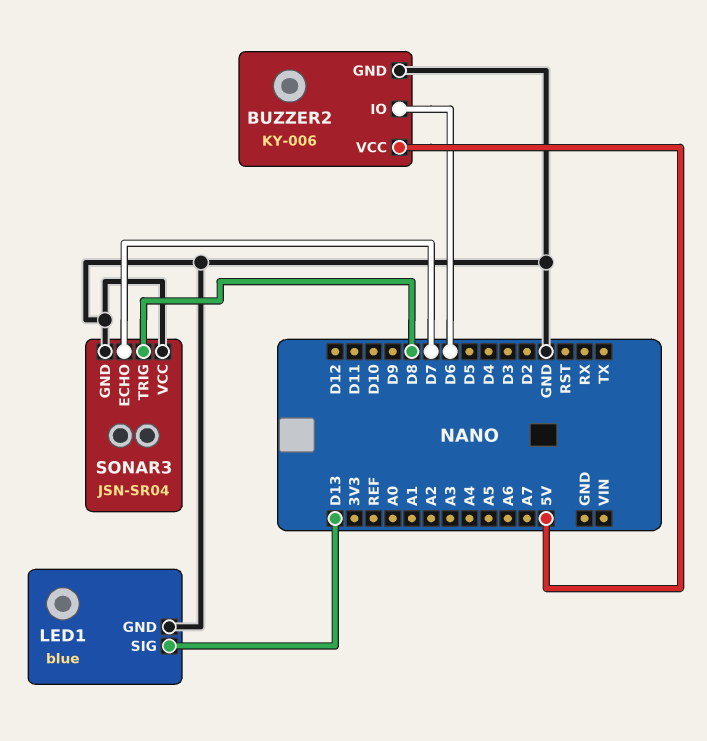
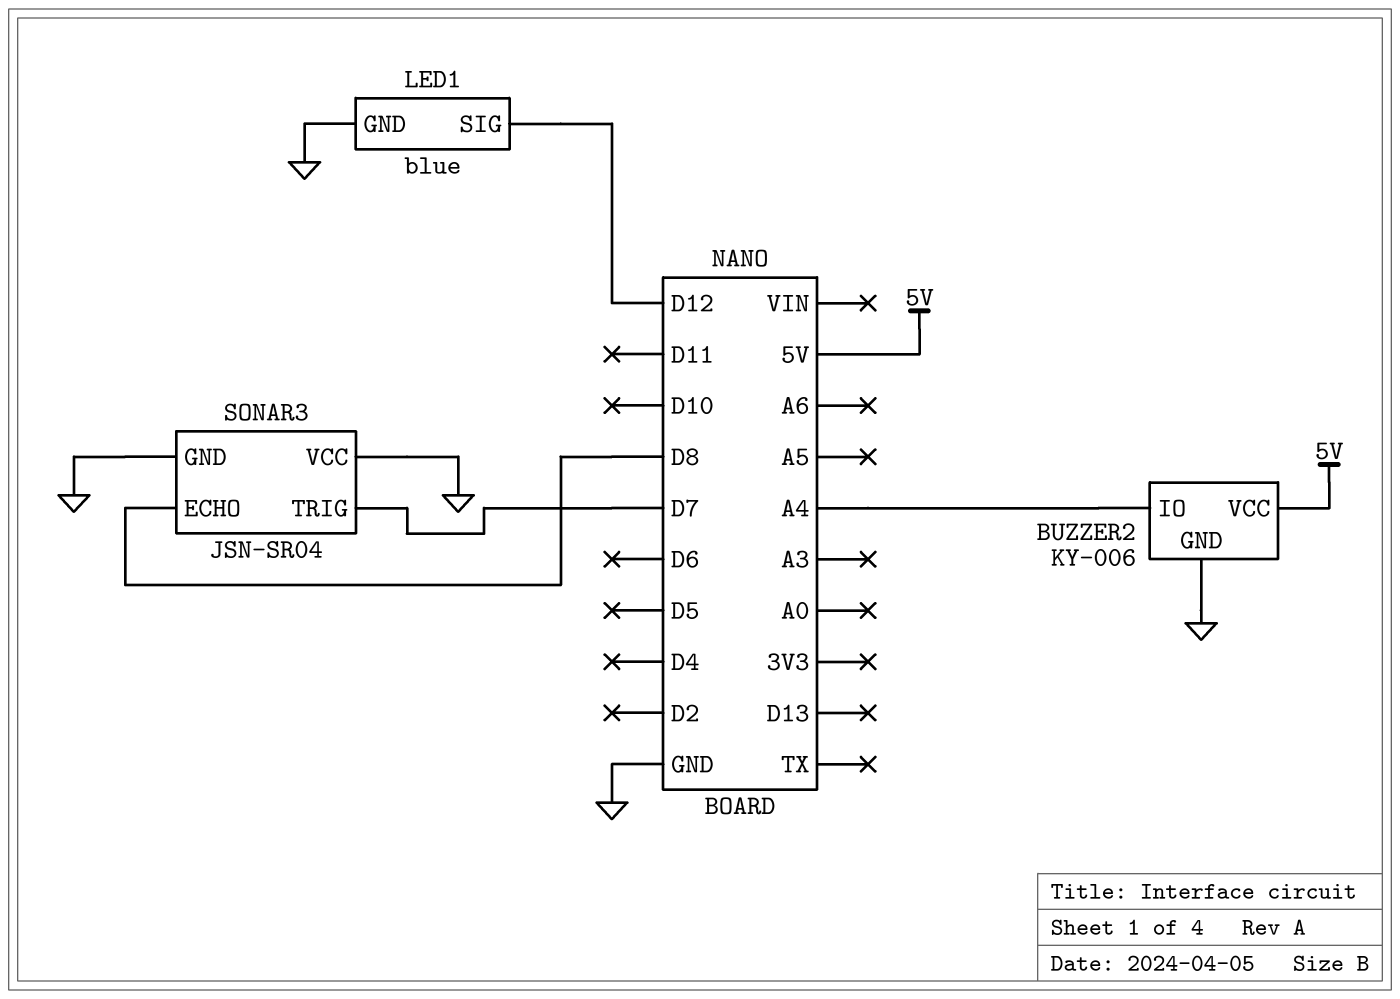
BUZZER2 pin IO: D6 -> A4
LED1 pin SIG: D13 -> D12
SONAR3 pin ECHO: D7 -> D8
SONAR3 pin TRIG: D8 -> D7

